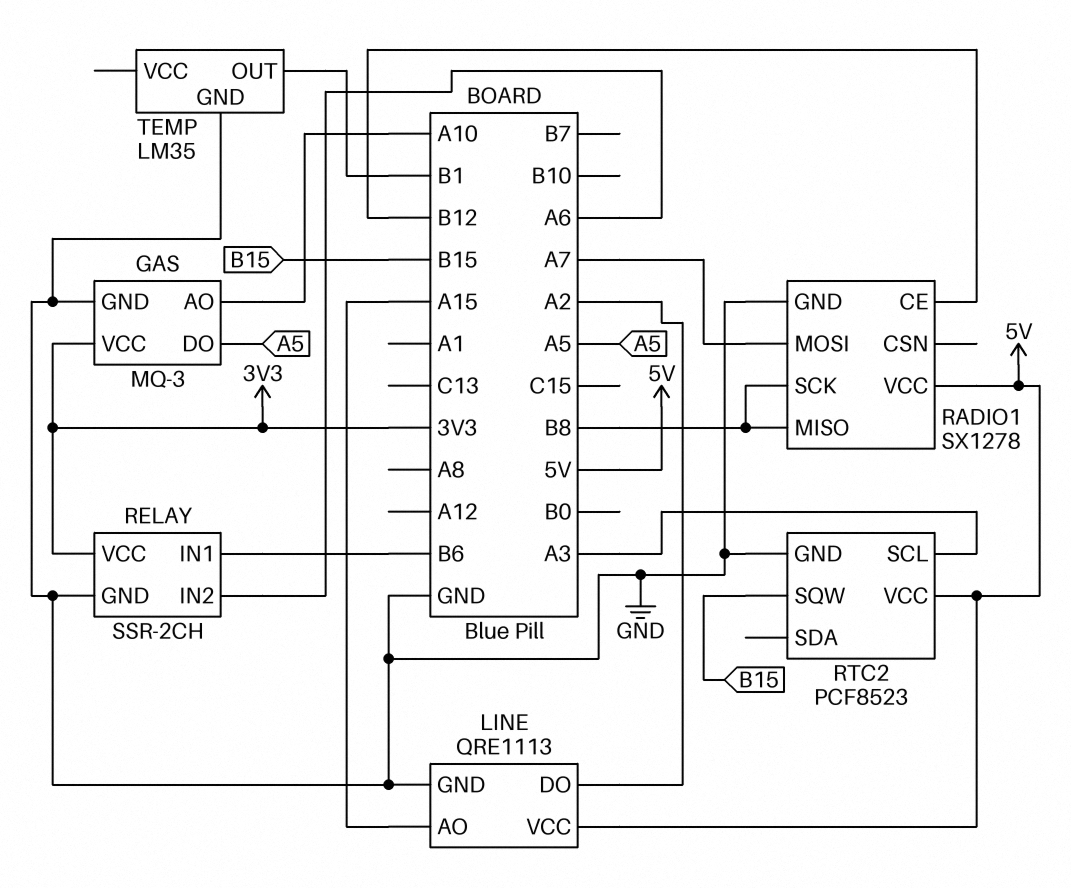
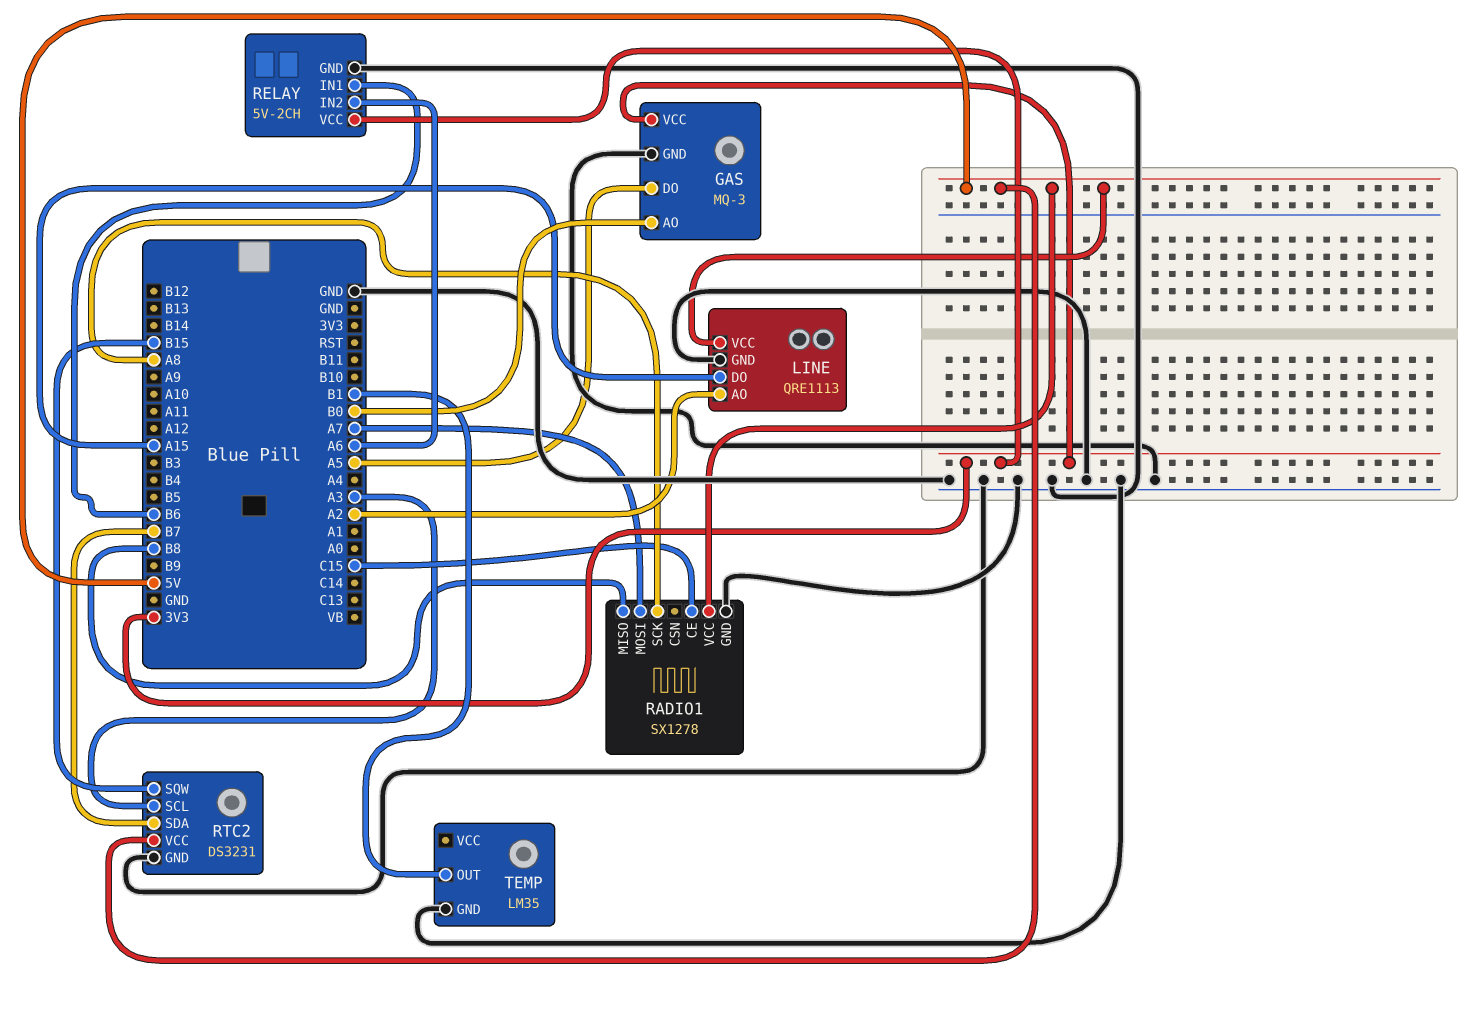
GAS pin AO: A10 -> B0
LINE pin AO: A15 -> A2
LINE pin DO: A2 -> A15
RADIO1 pin CE: B12 -> C15
RADIO1 pin SCK: B8 -> A8
RELAY: SSR-2CH -> 5V-2CH
RTC2: PCF8523 -> DS3231
RTC2 pin SDA: none -> B7

